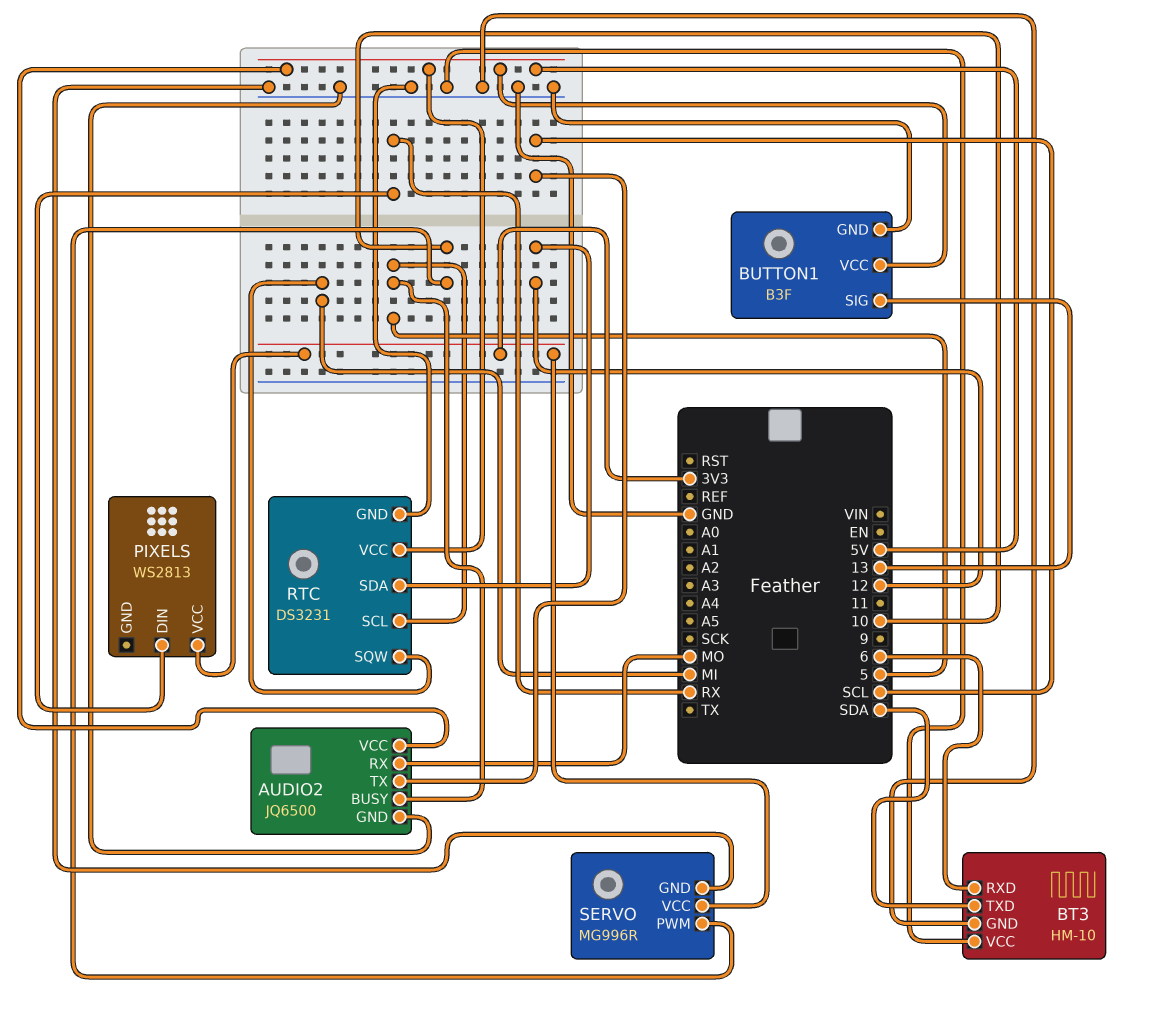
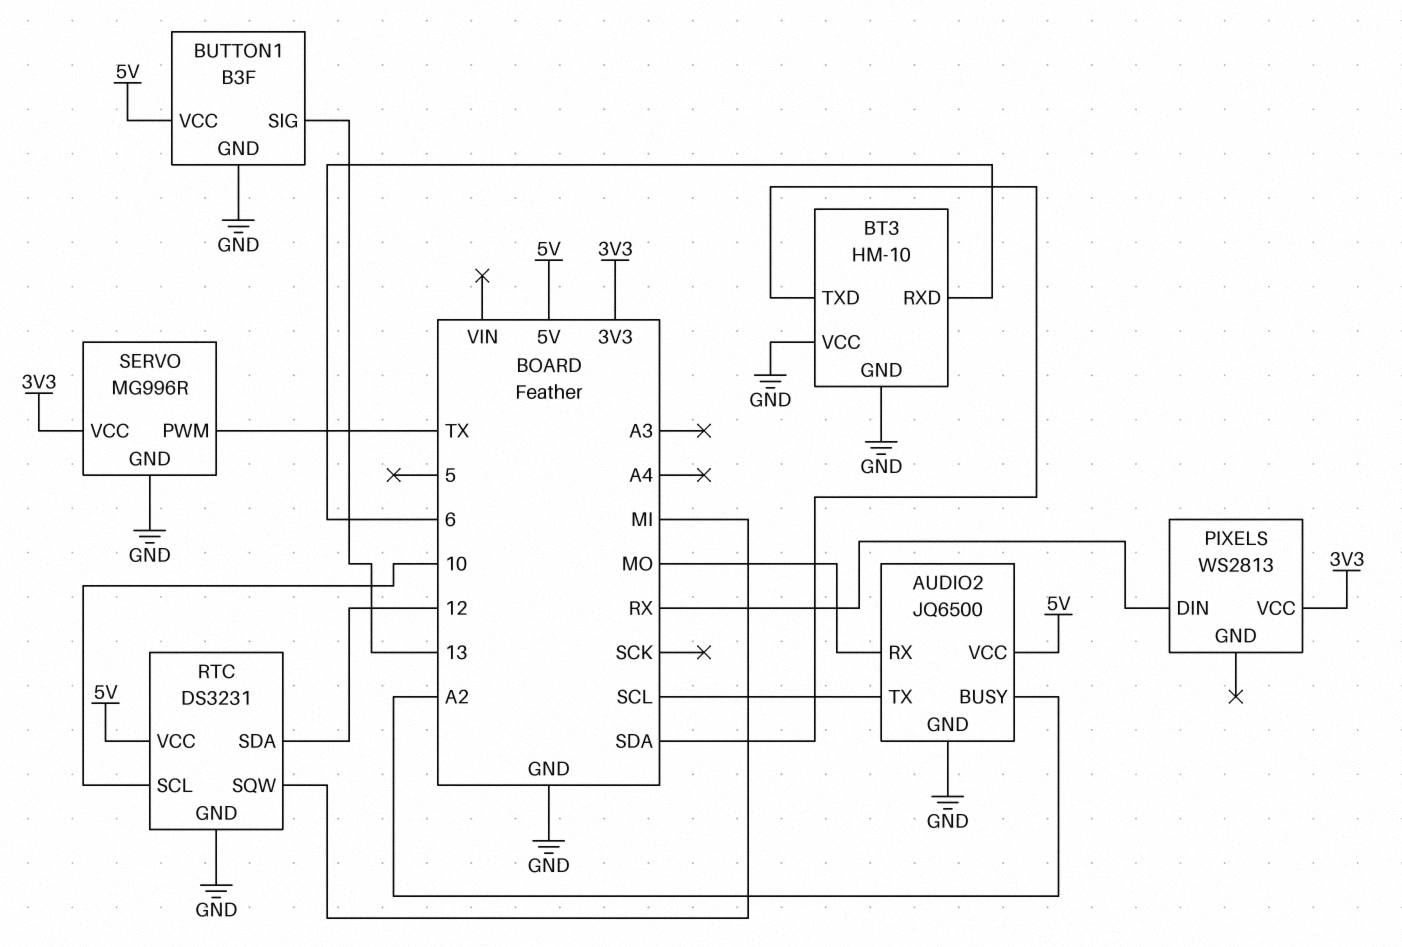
AUDIO2 pin BUSY: 5 -> A2
RTC pin SCL: 5 -> 10
SERVO pin PWM: 10 -> TX

